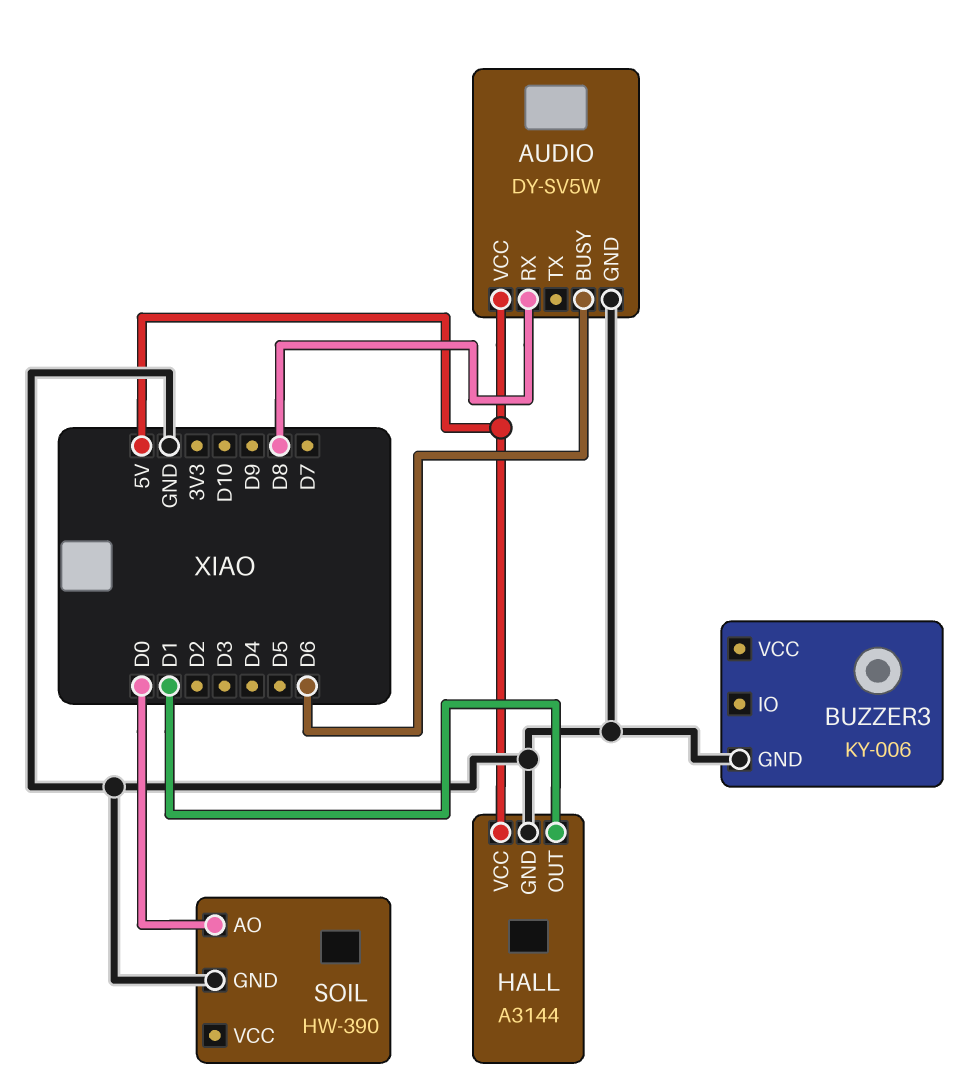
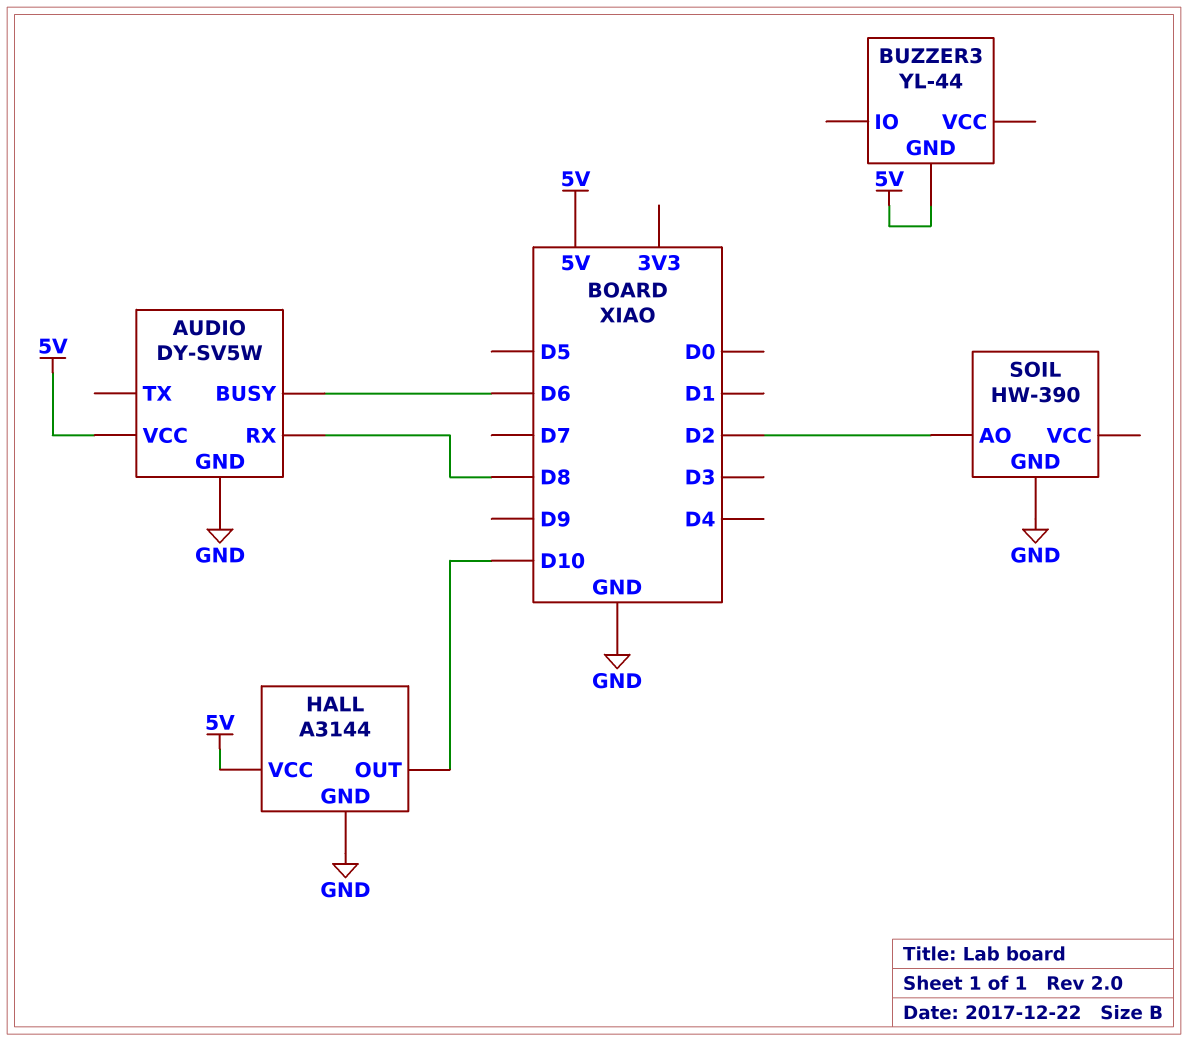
BUZZER3: KY-006 -> YL-44
BUZZER3 pin GND: GND -> 5V
HALL pin OUT: D1 -> D10
SOIL pin AO: D0 -> D2

